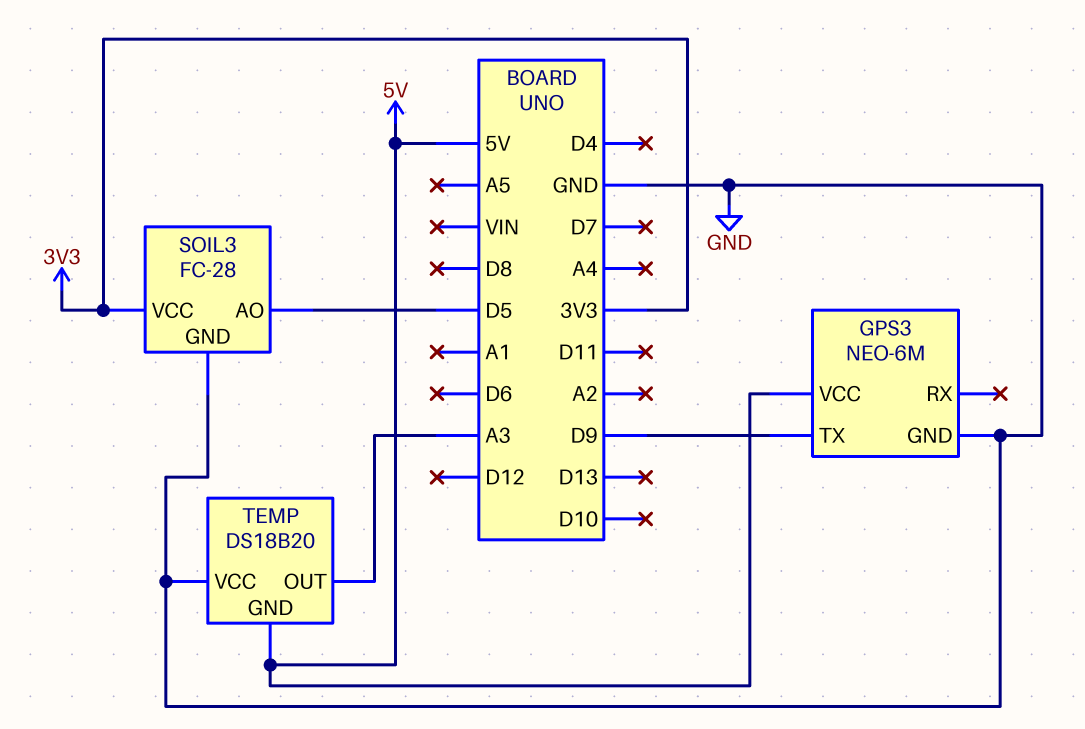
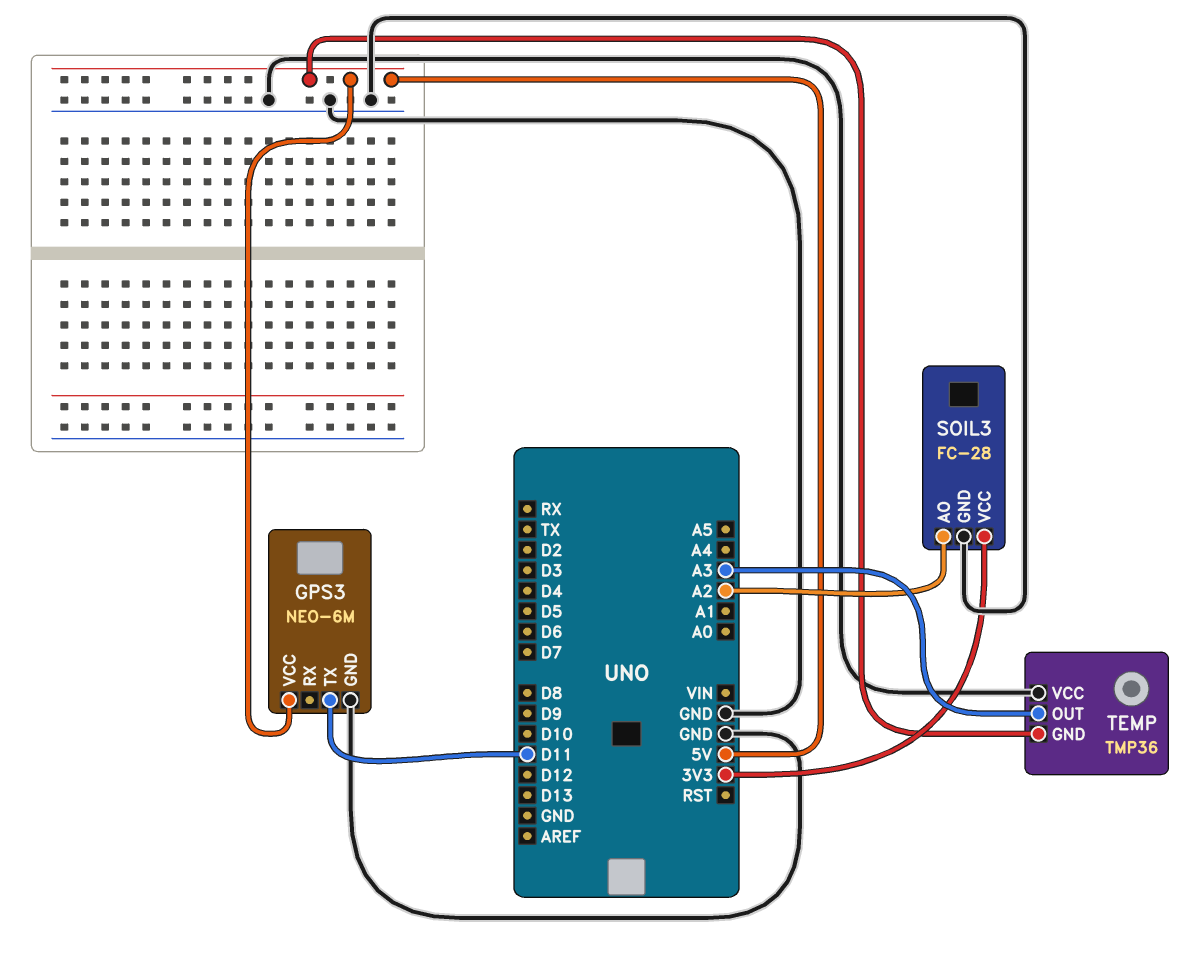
GPS3 pin TX: D9 -> D11
SOIL3 pin AO: D5 -> A2
TEMP: DS18B20 -> TMP36

